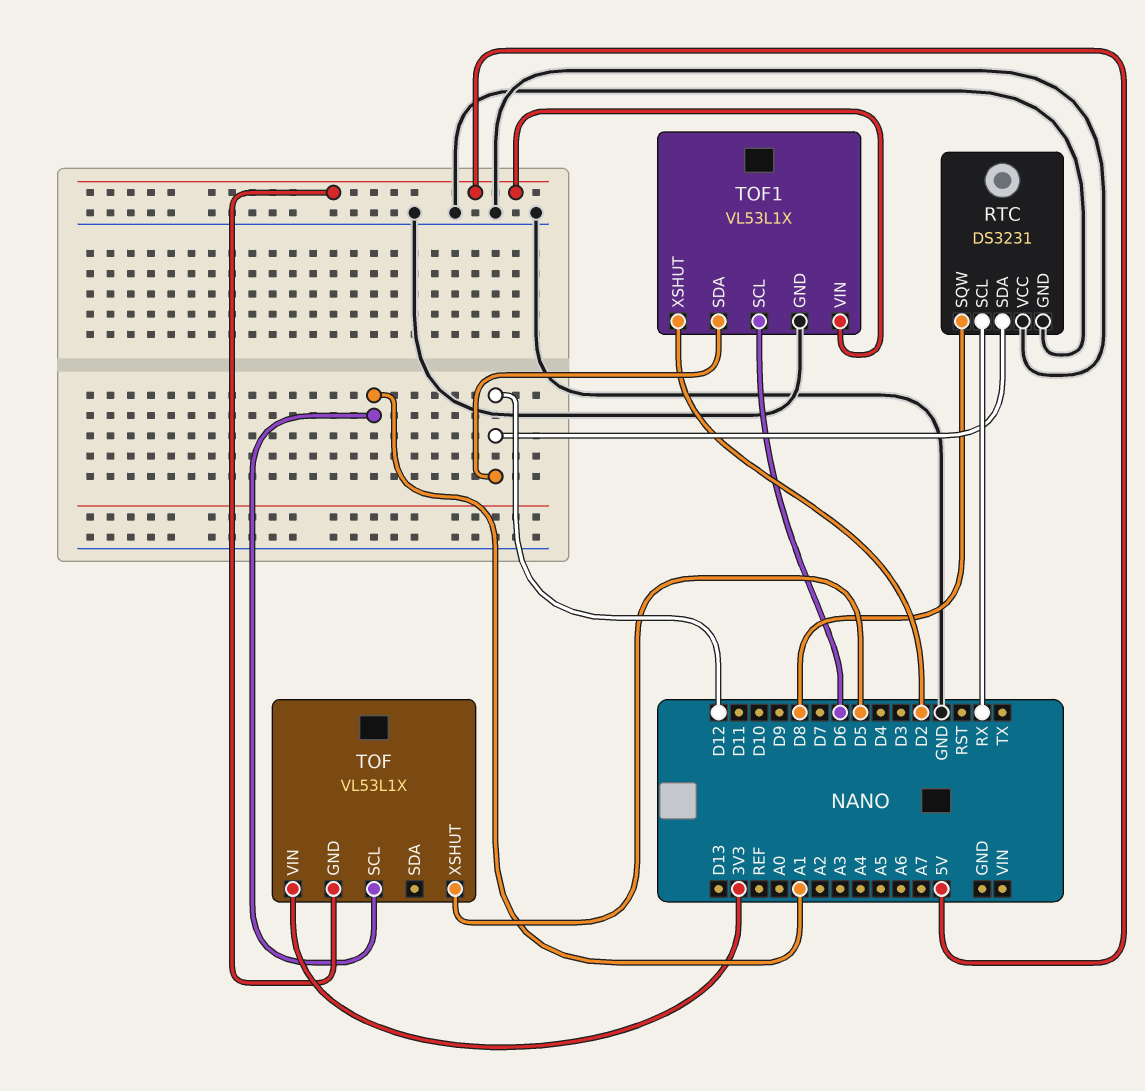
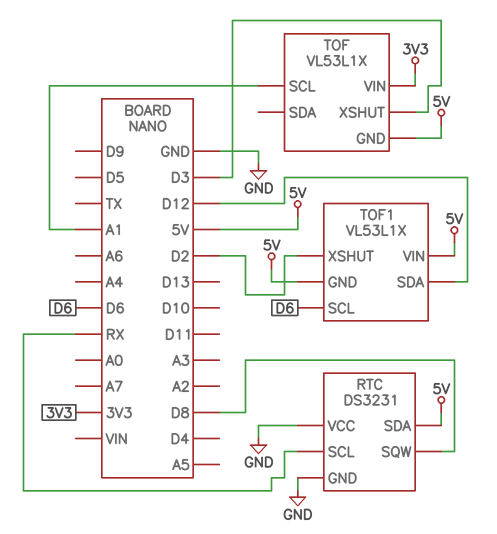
RTC pin SDA: D12 -> 5V
TOF pin XSHUT: D5 -> D3
TOF1 pin GND: GND -> 5V

